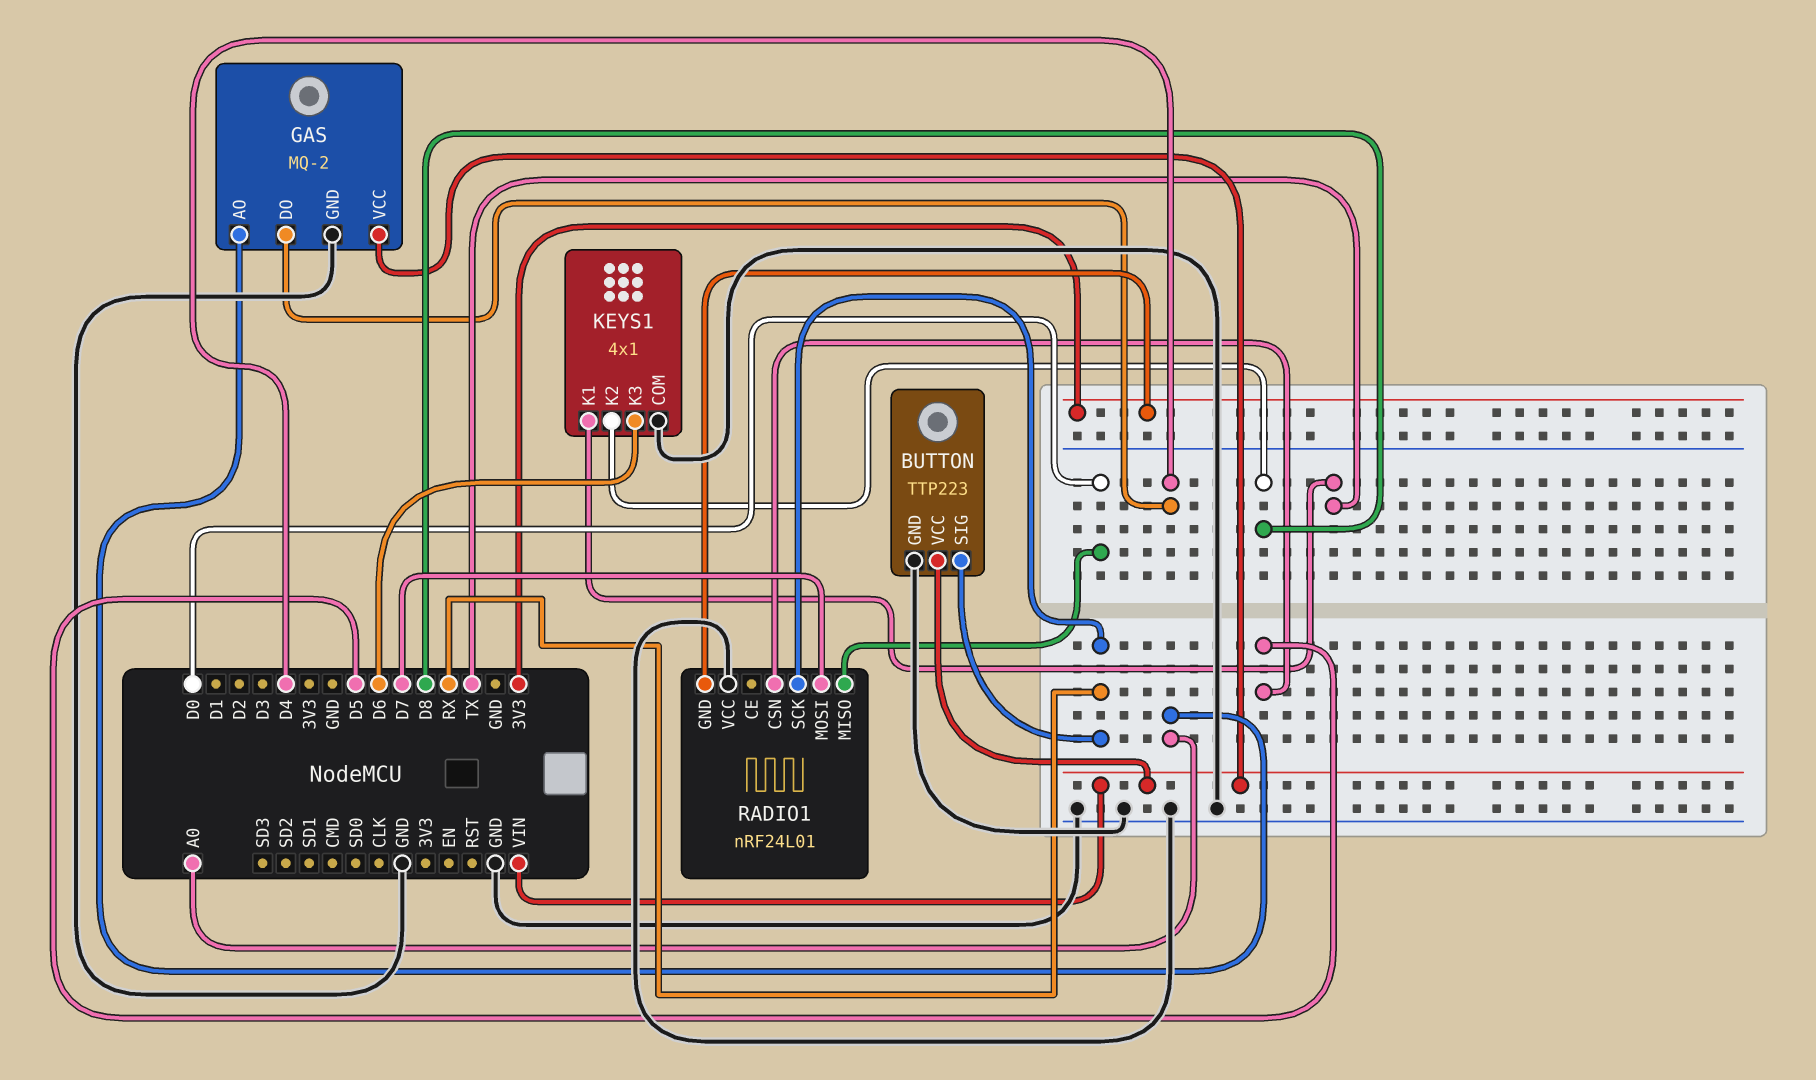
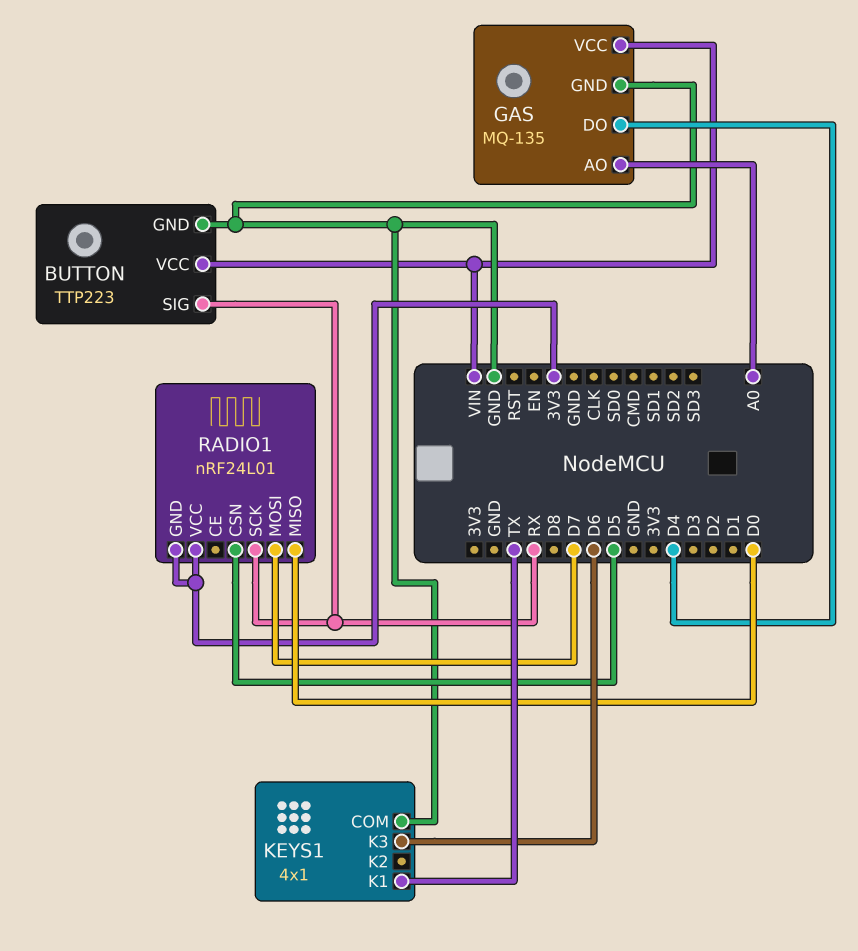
GAS: MQ-2 -> MQ-135
KEYS1 pin K2: D8 -> none
RADIO1 pin VCC: GND -> 3V3

